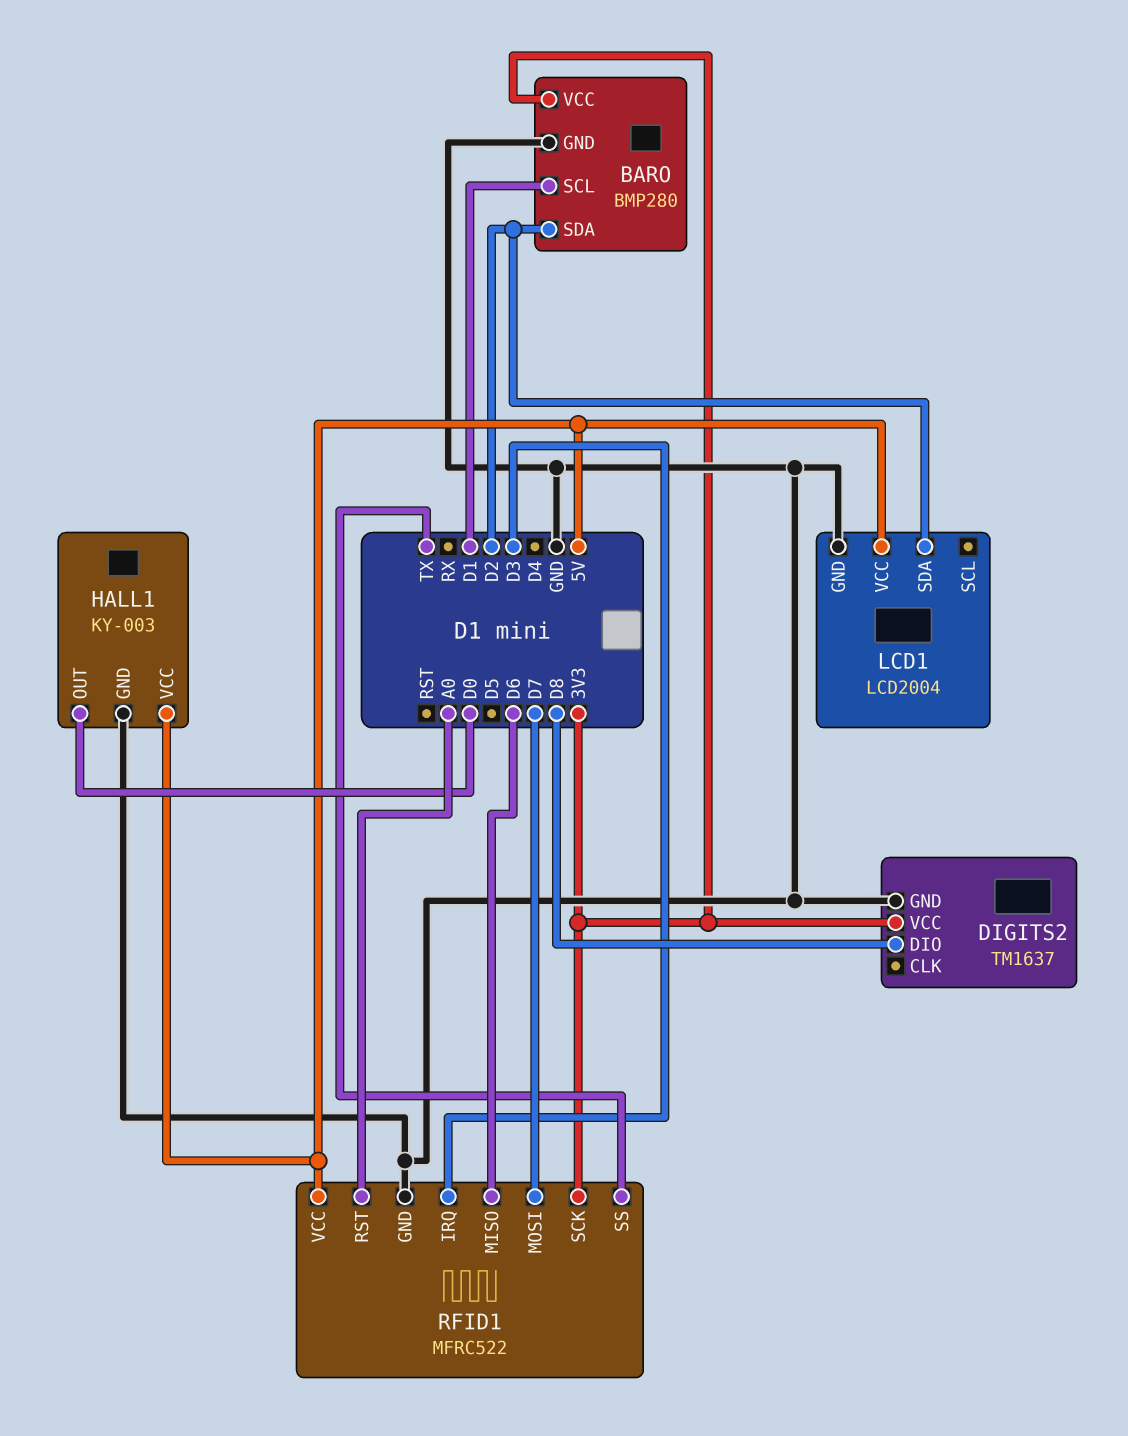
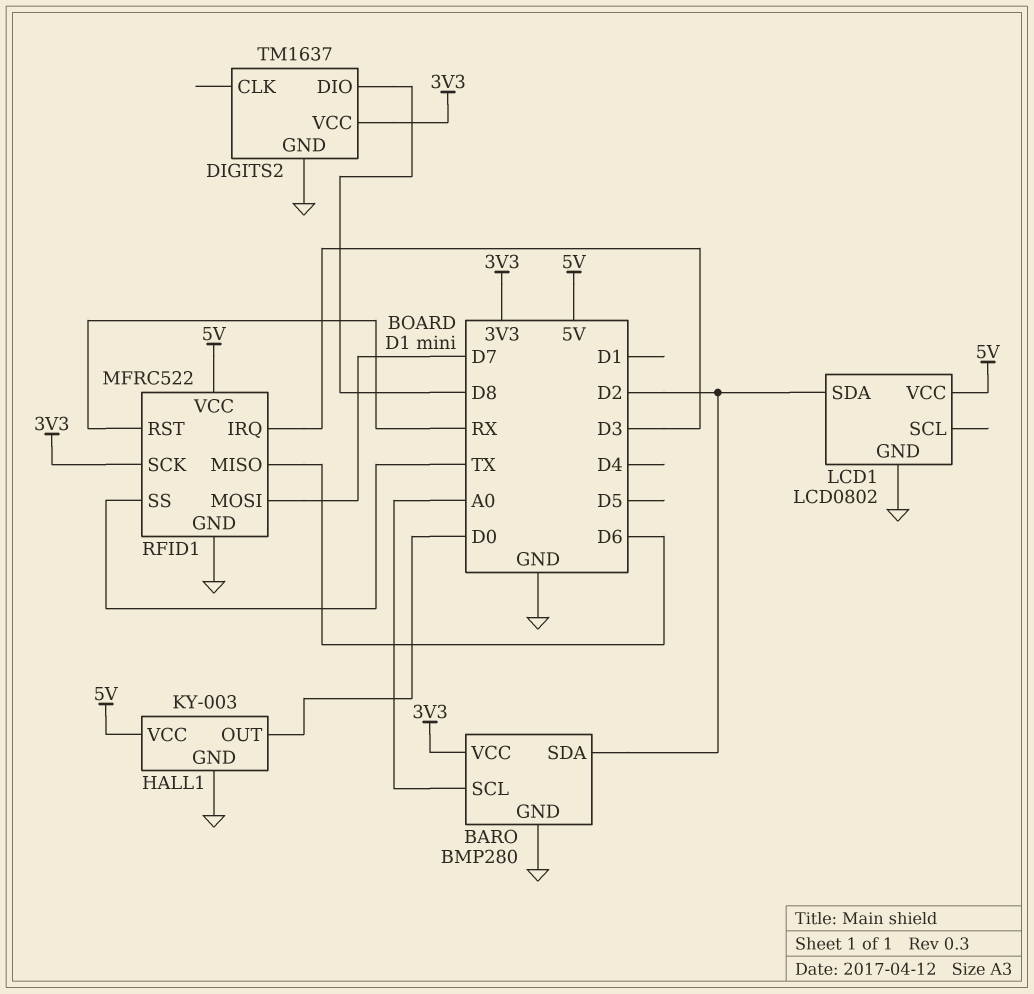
BARO pin SCL: D1 -> A0
LCD1: LCD2004 -> LCD0802
RFID1 pin RST: A0 -> RX

